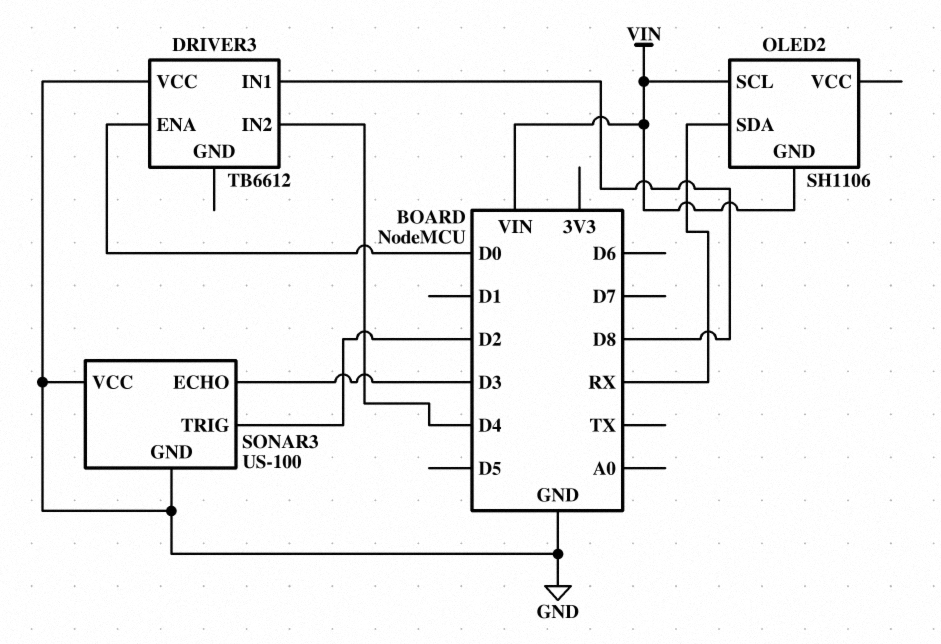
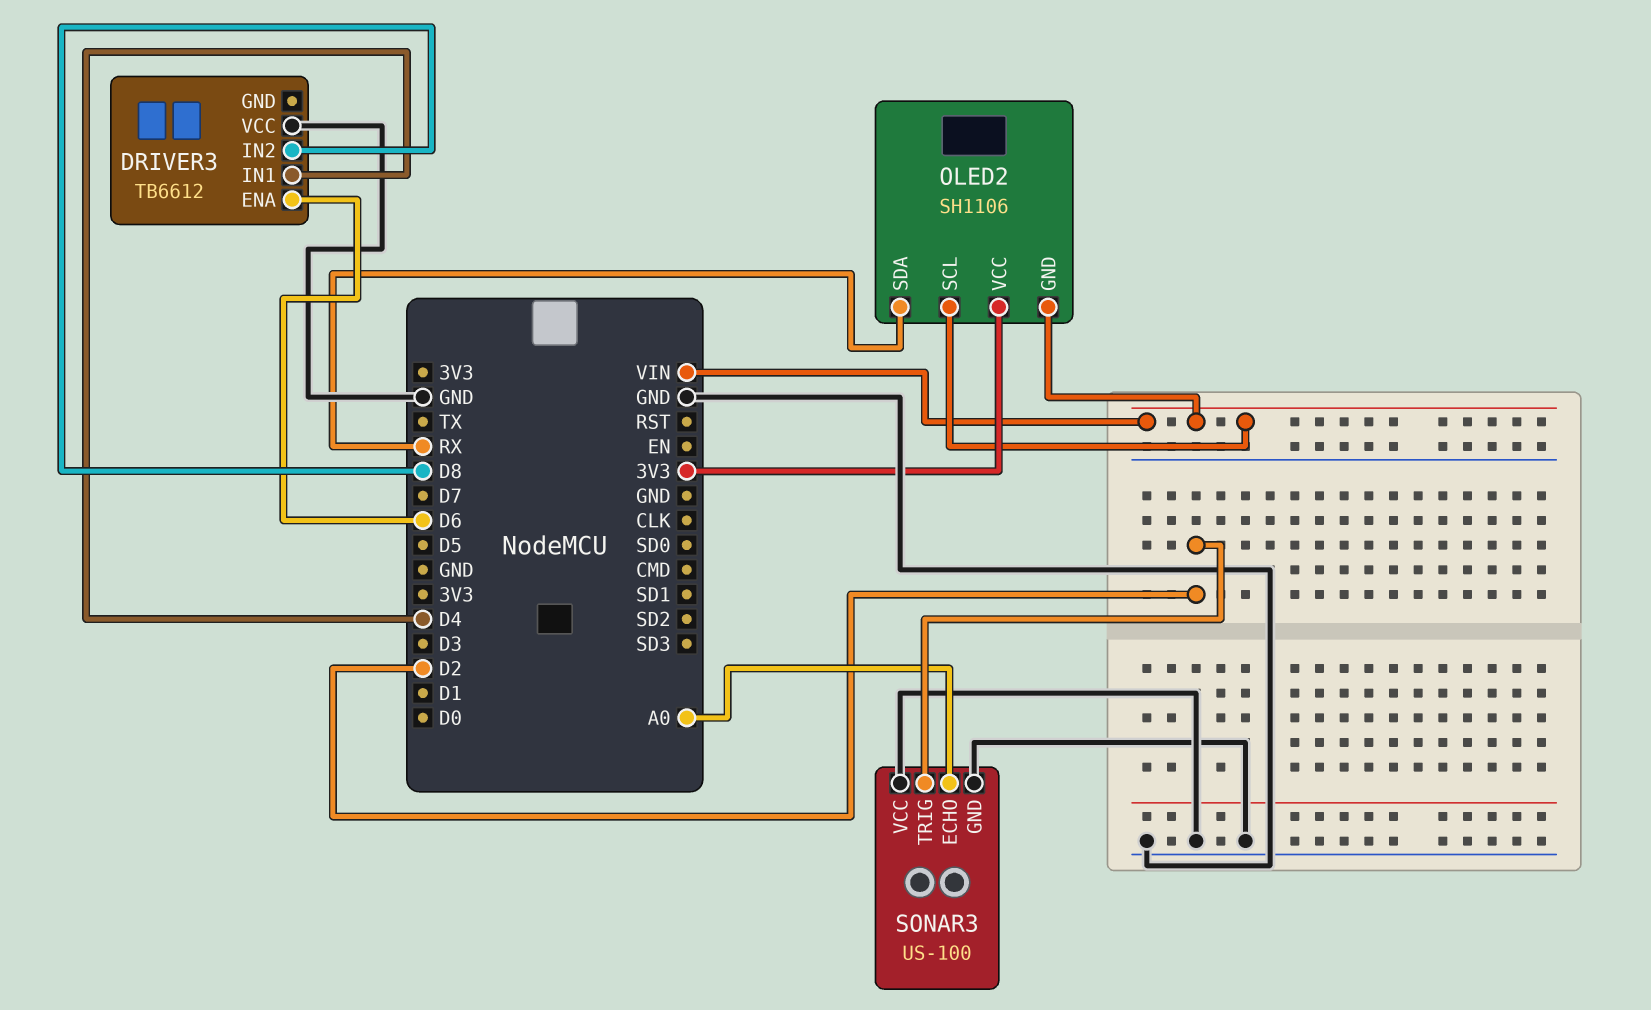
DRIVER3 pin ENA: D0 -> D6
DRIVER3 pin IN1: D8 -> D4
DRIVER3 pin IN2: D4 -> D8
OLED2 pin VCC: none -> 3V3
SONAR3 pin ECHO: D3 -> A0

